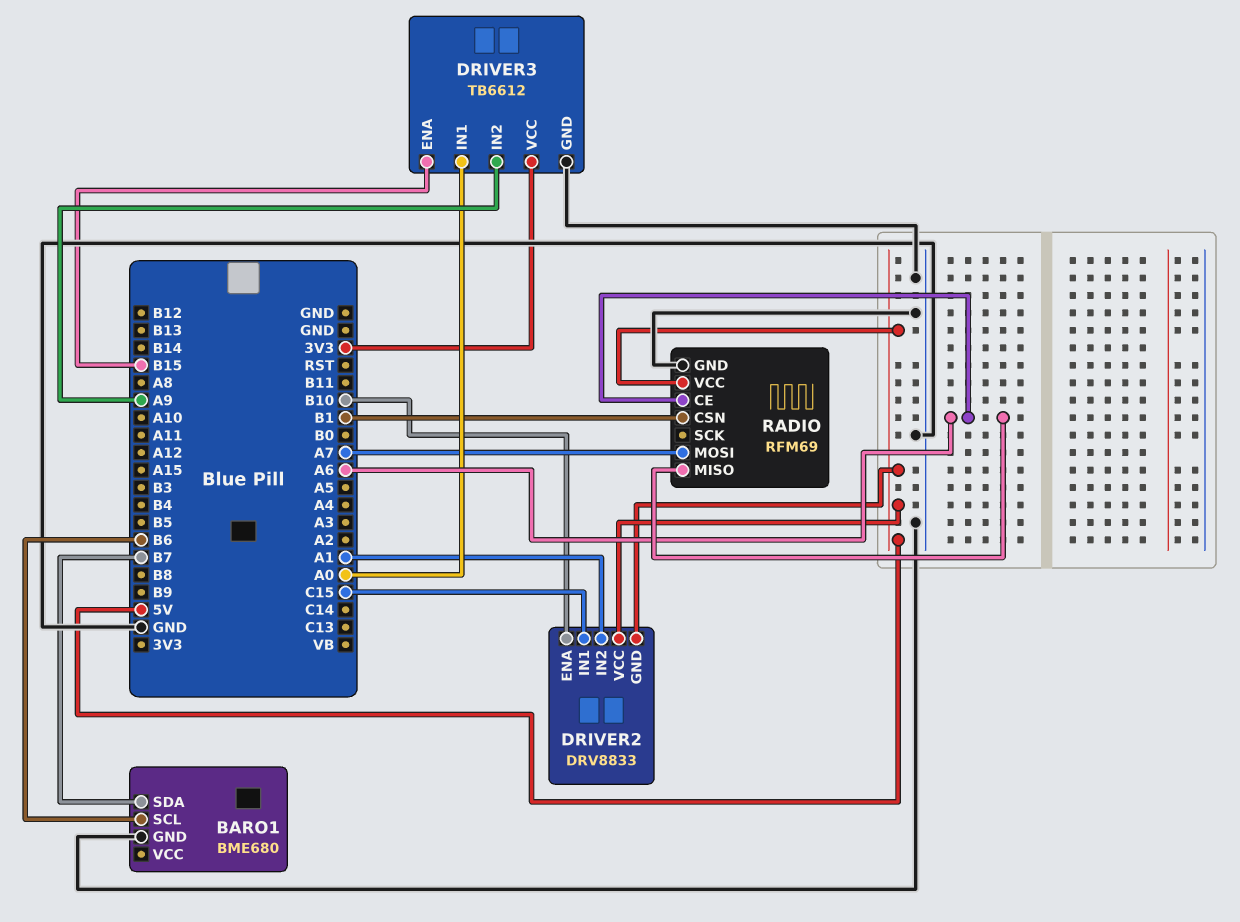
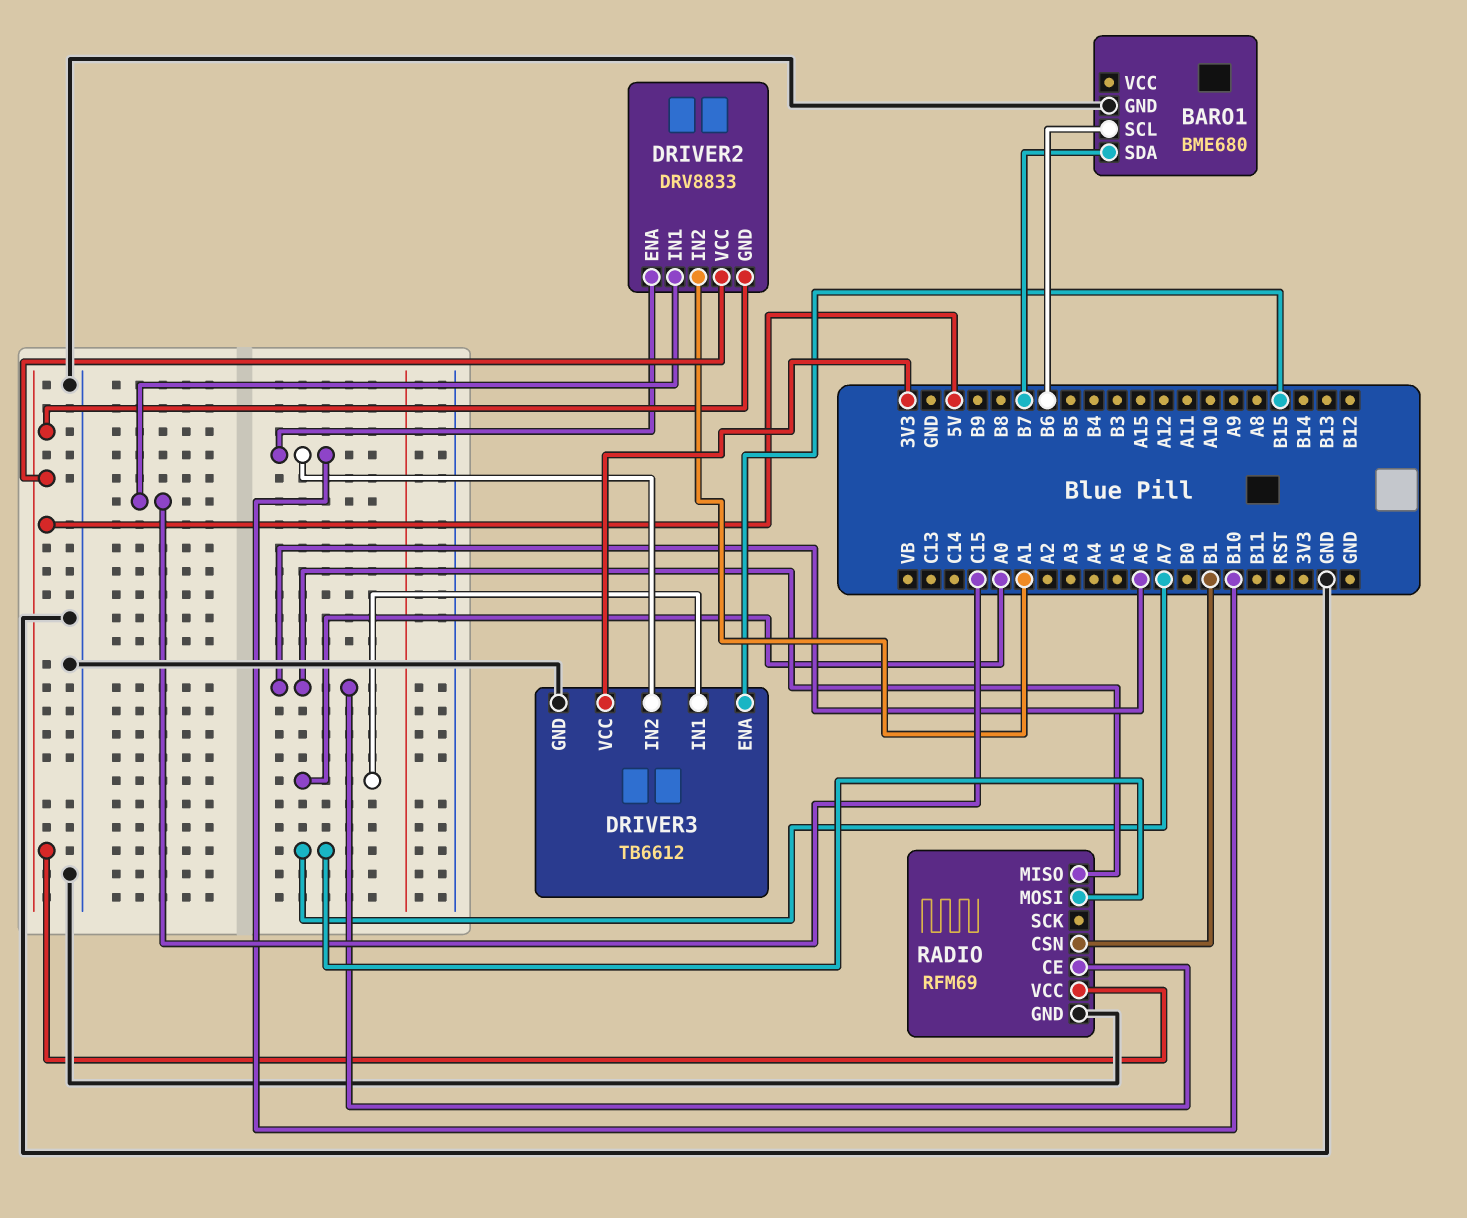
DRIVER3 pin IN2: A9 -> B10

